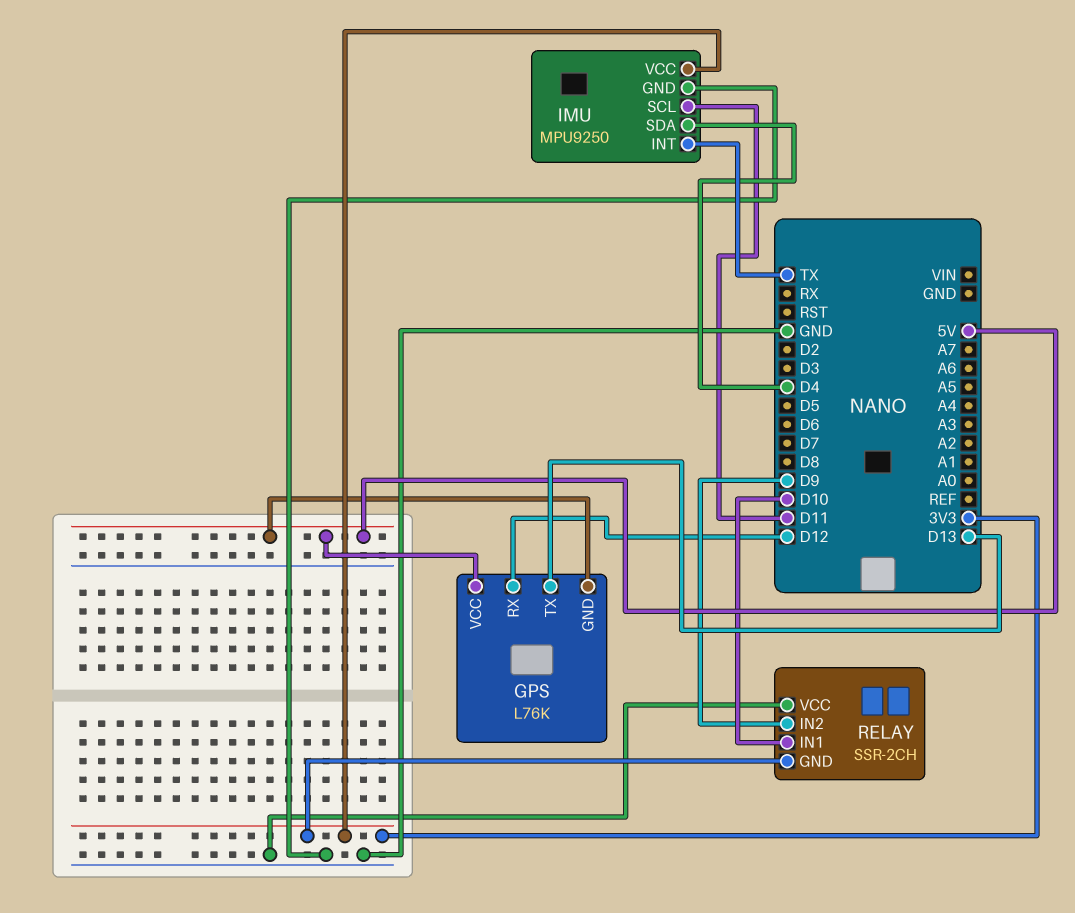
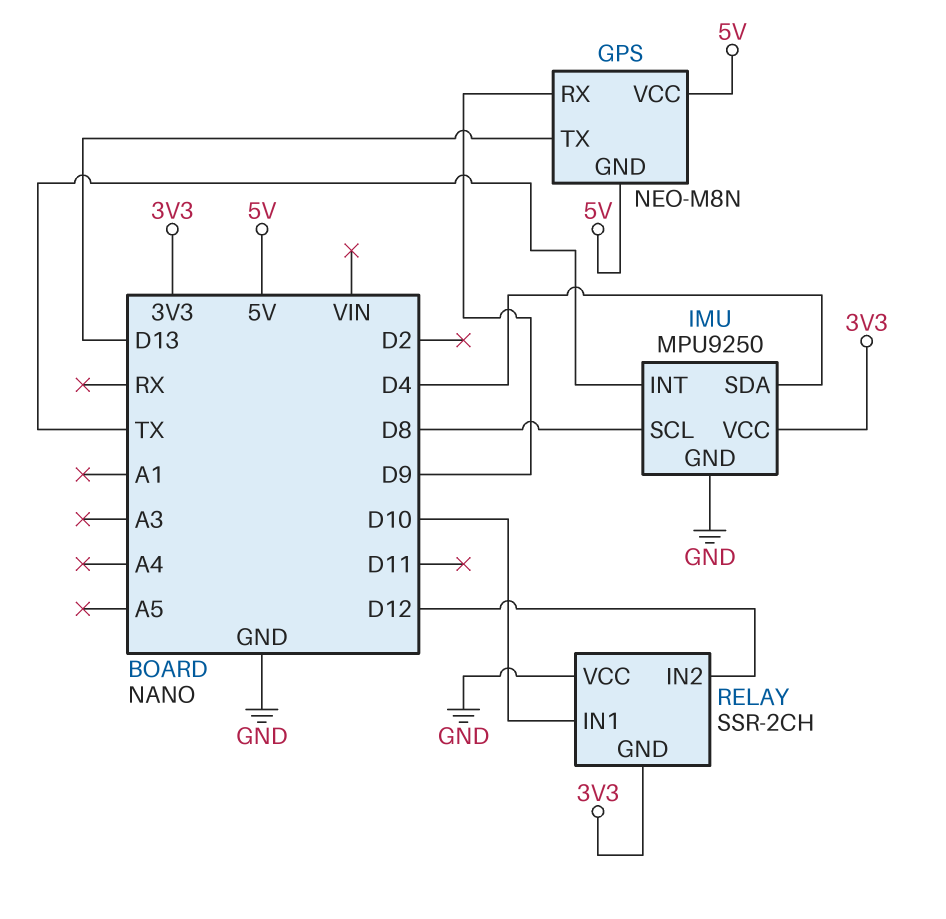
GPS: L76K -> NEO-M8N
GPS pin RX: D12 -> D9
IMU pin SCL: D11 -> D8
RELAY pin IN2: D9 -> D12

